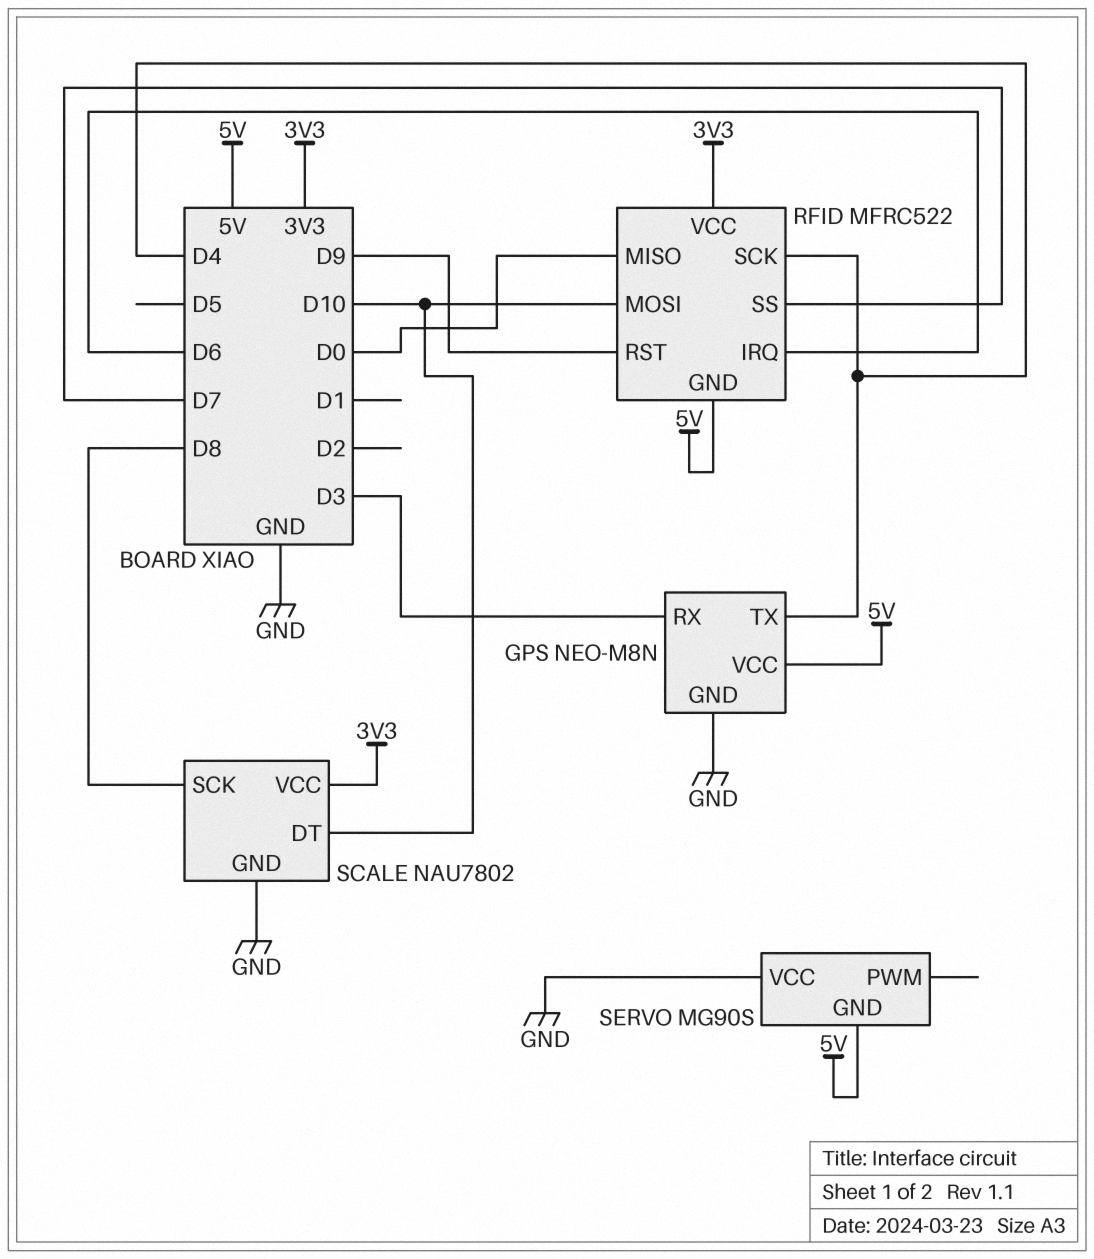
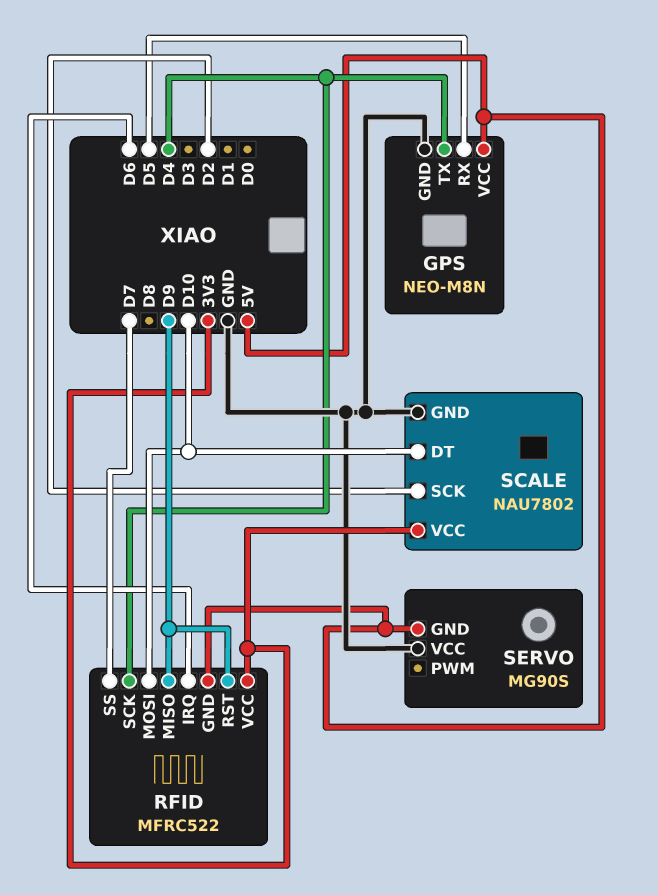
GPS pin RX: D3 -> D5
RFID pin MISO: D0 -> D9
SCALE pin SCK: D8 -> D2

